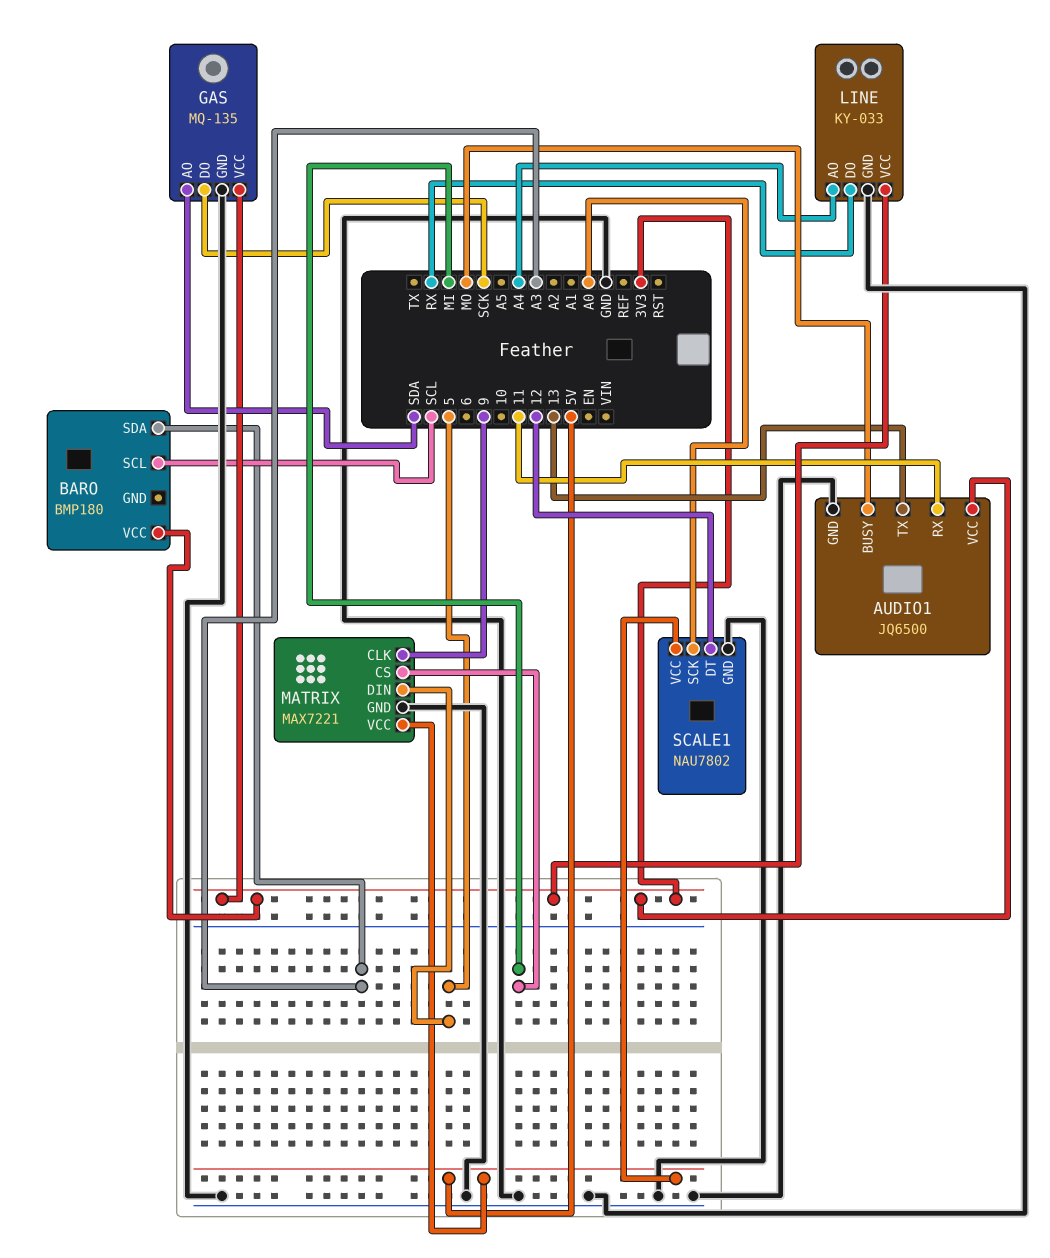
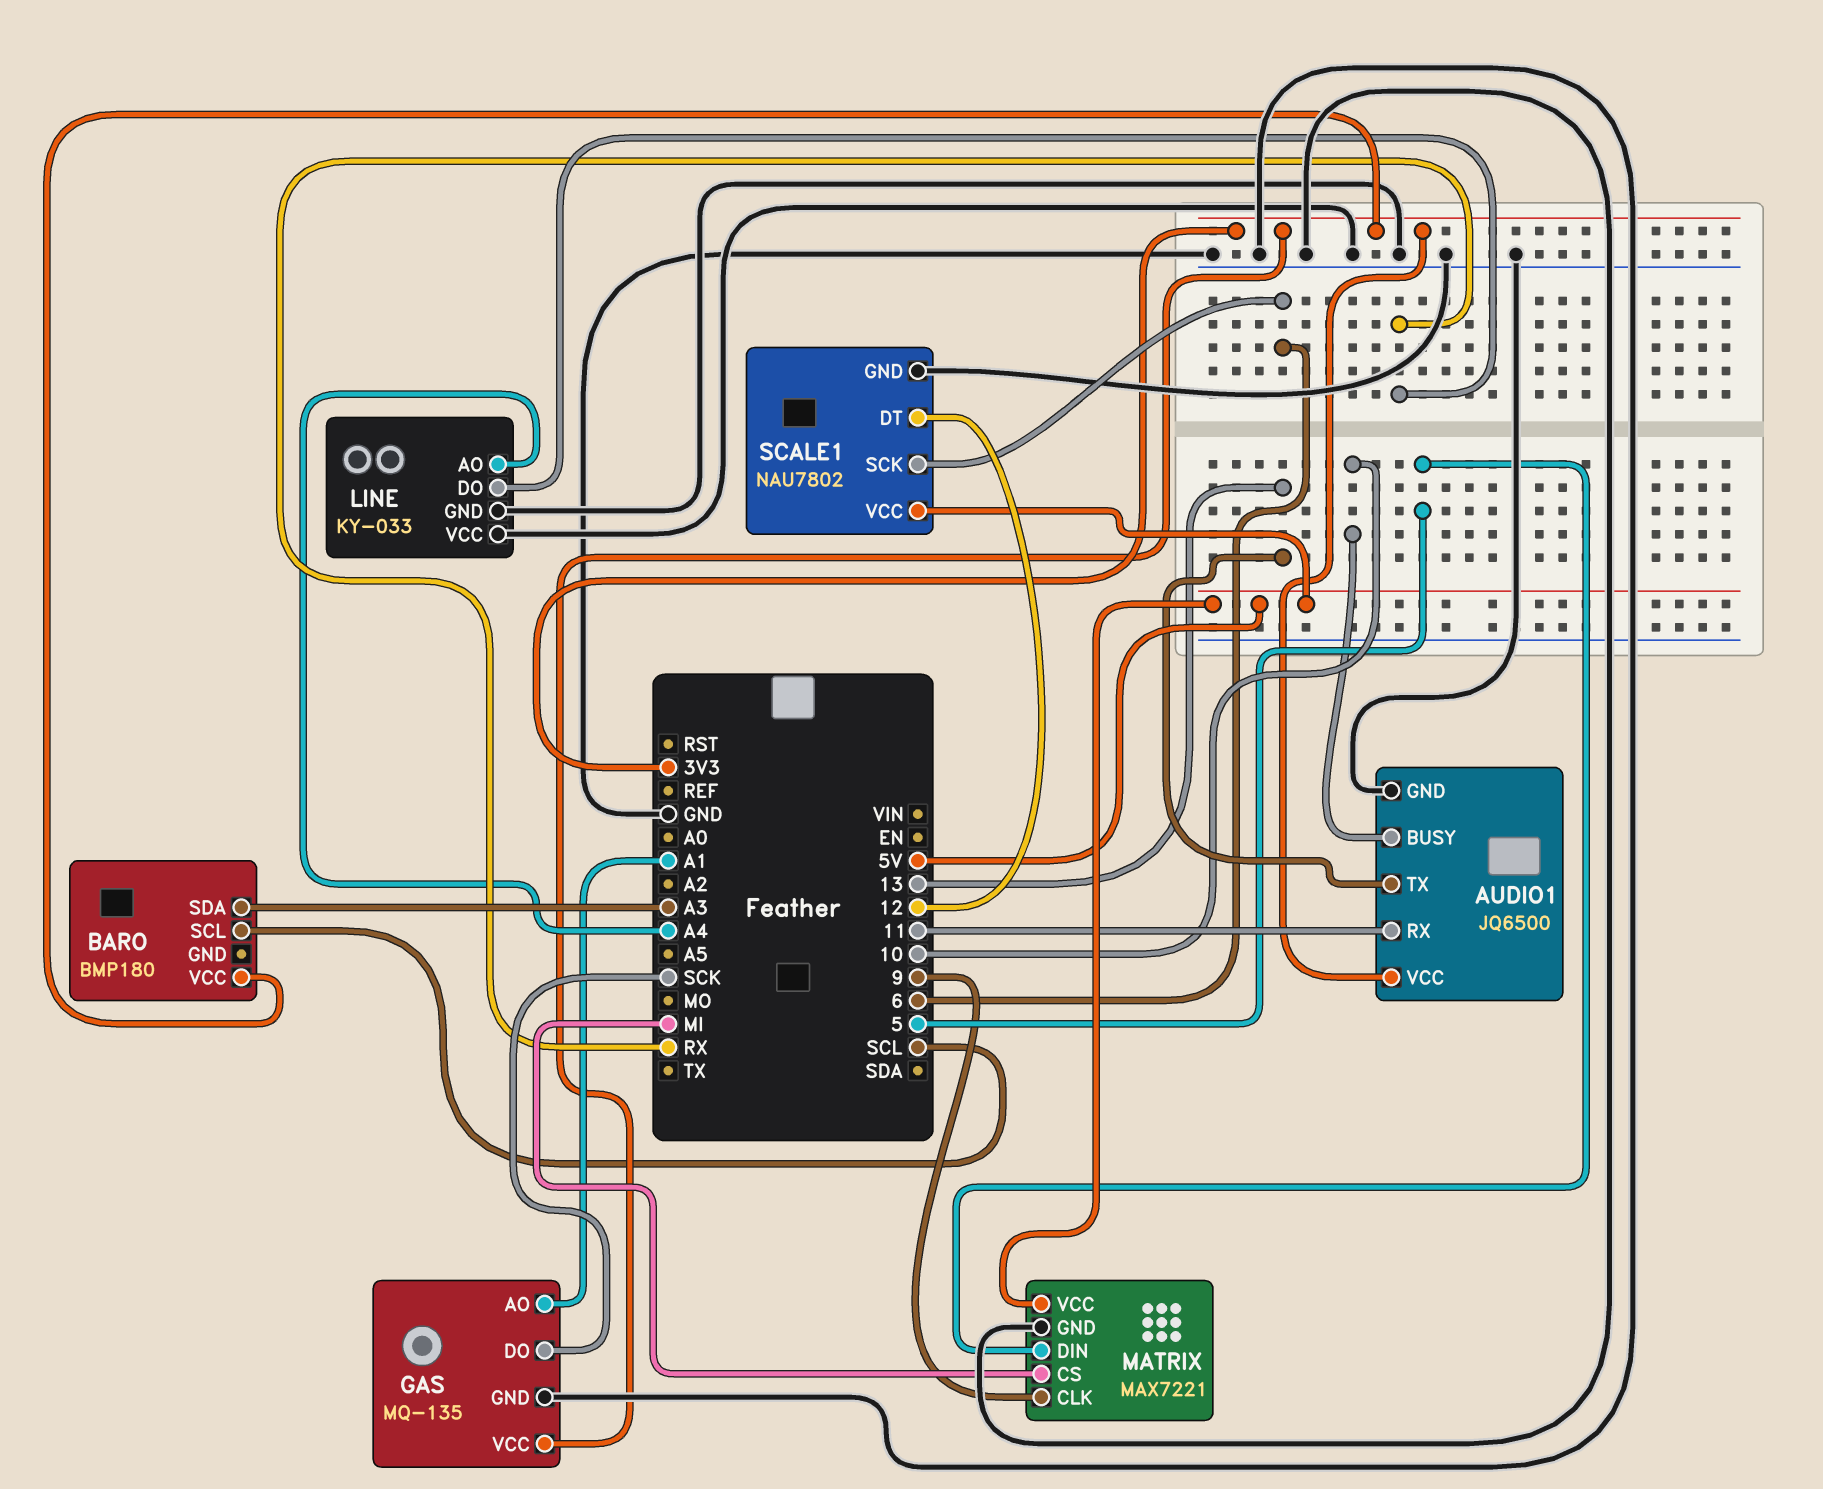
AUDIO1 pin BUSY: MO -> 10
GAS pin AO: SDA -> A1
LINE pin VCC: 3V3 -> GND
SCALE1 pin SCK: A0 -> 6

